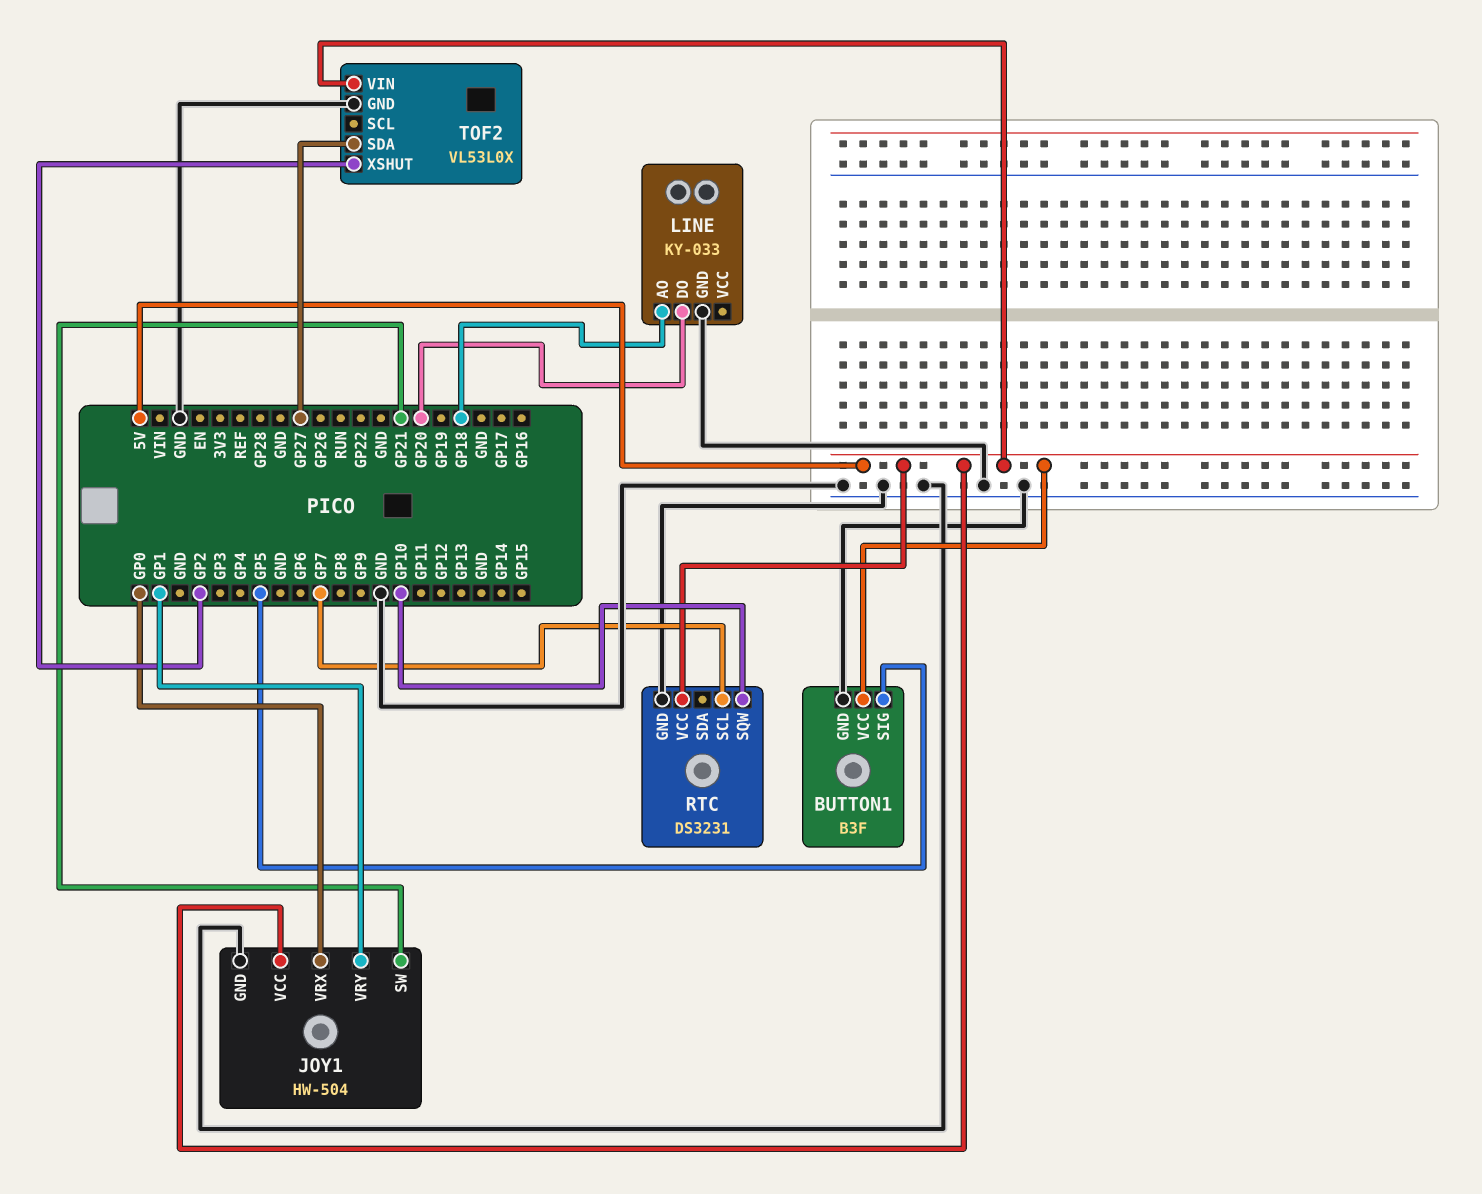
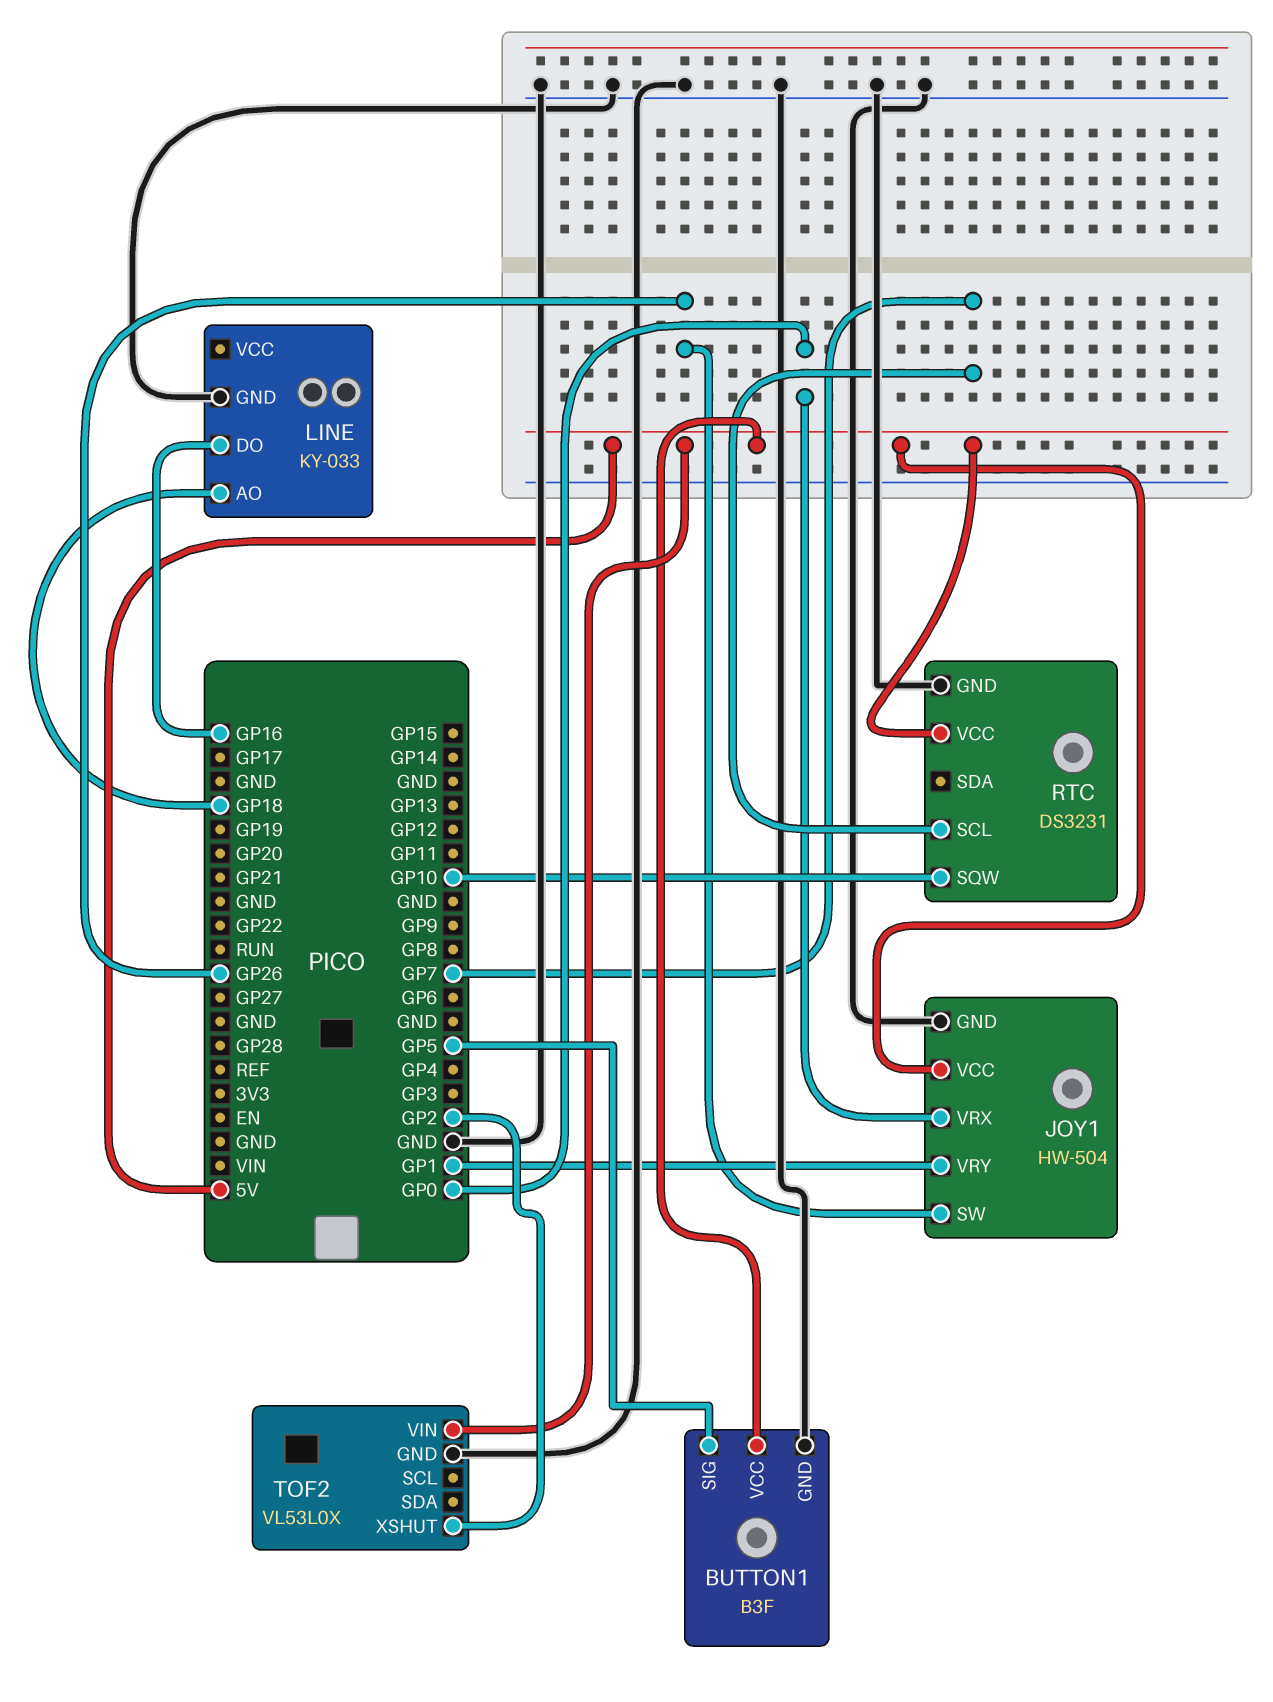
JOY1 pin SW: GP21 -> GP26
LINE pin DO: GP20 -> GP16
TOF2 pin SDA: GP27 -> none

